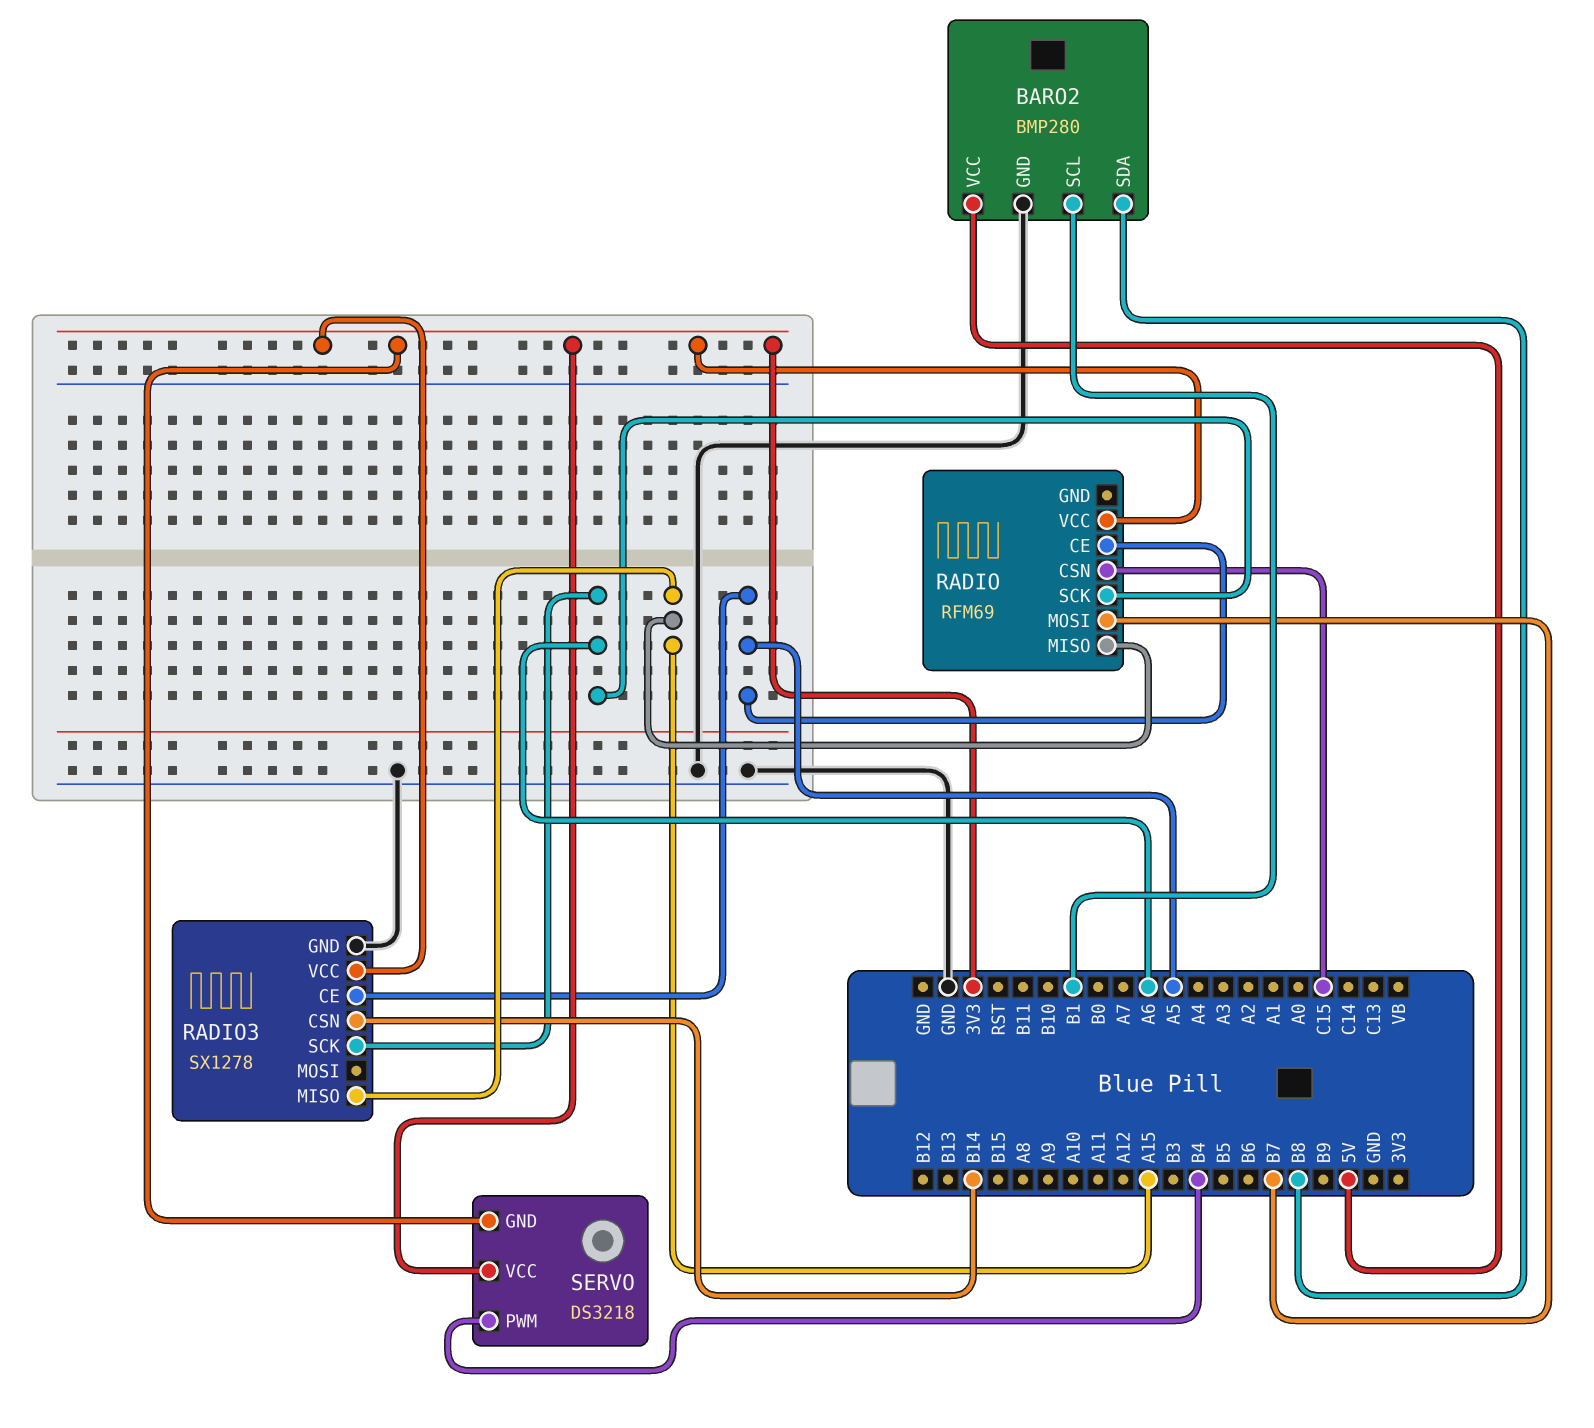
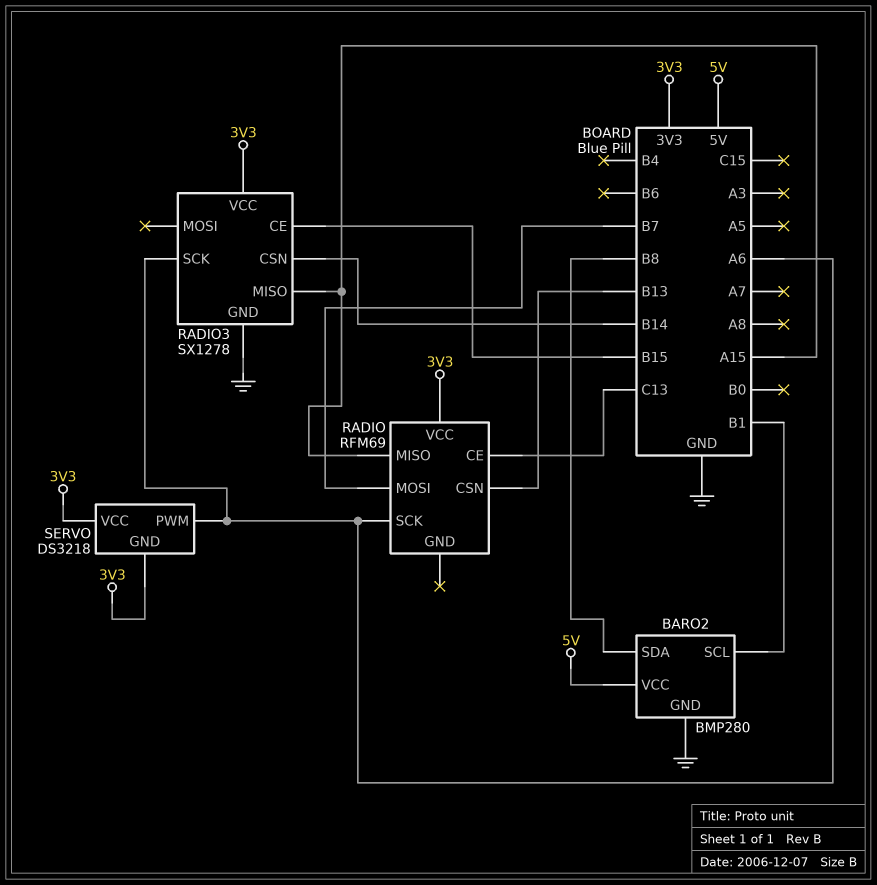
RADIO pin CE: A5 -> C13
RADIO pin CSN: C15 -> B13
RADIO3 pin CE: A5 -> B15
SERVO pin PWM: B4 -> A6

